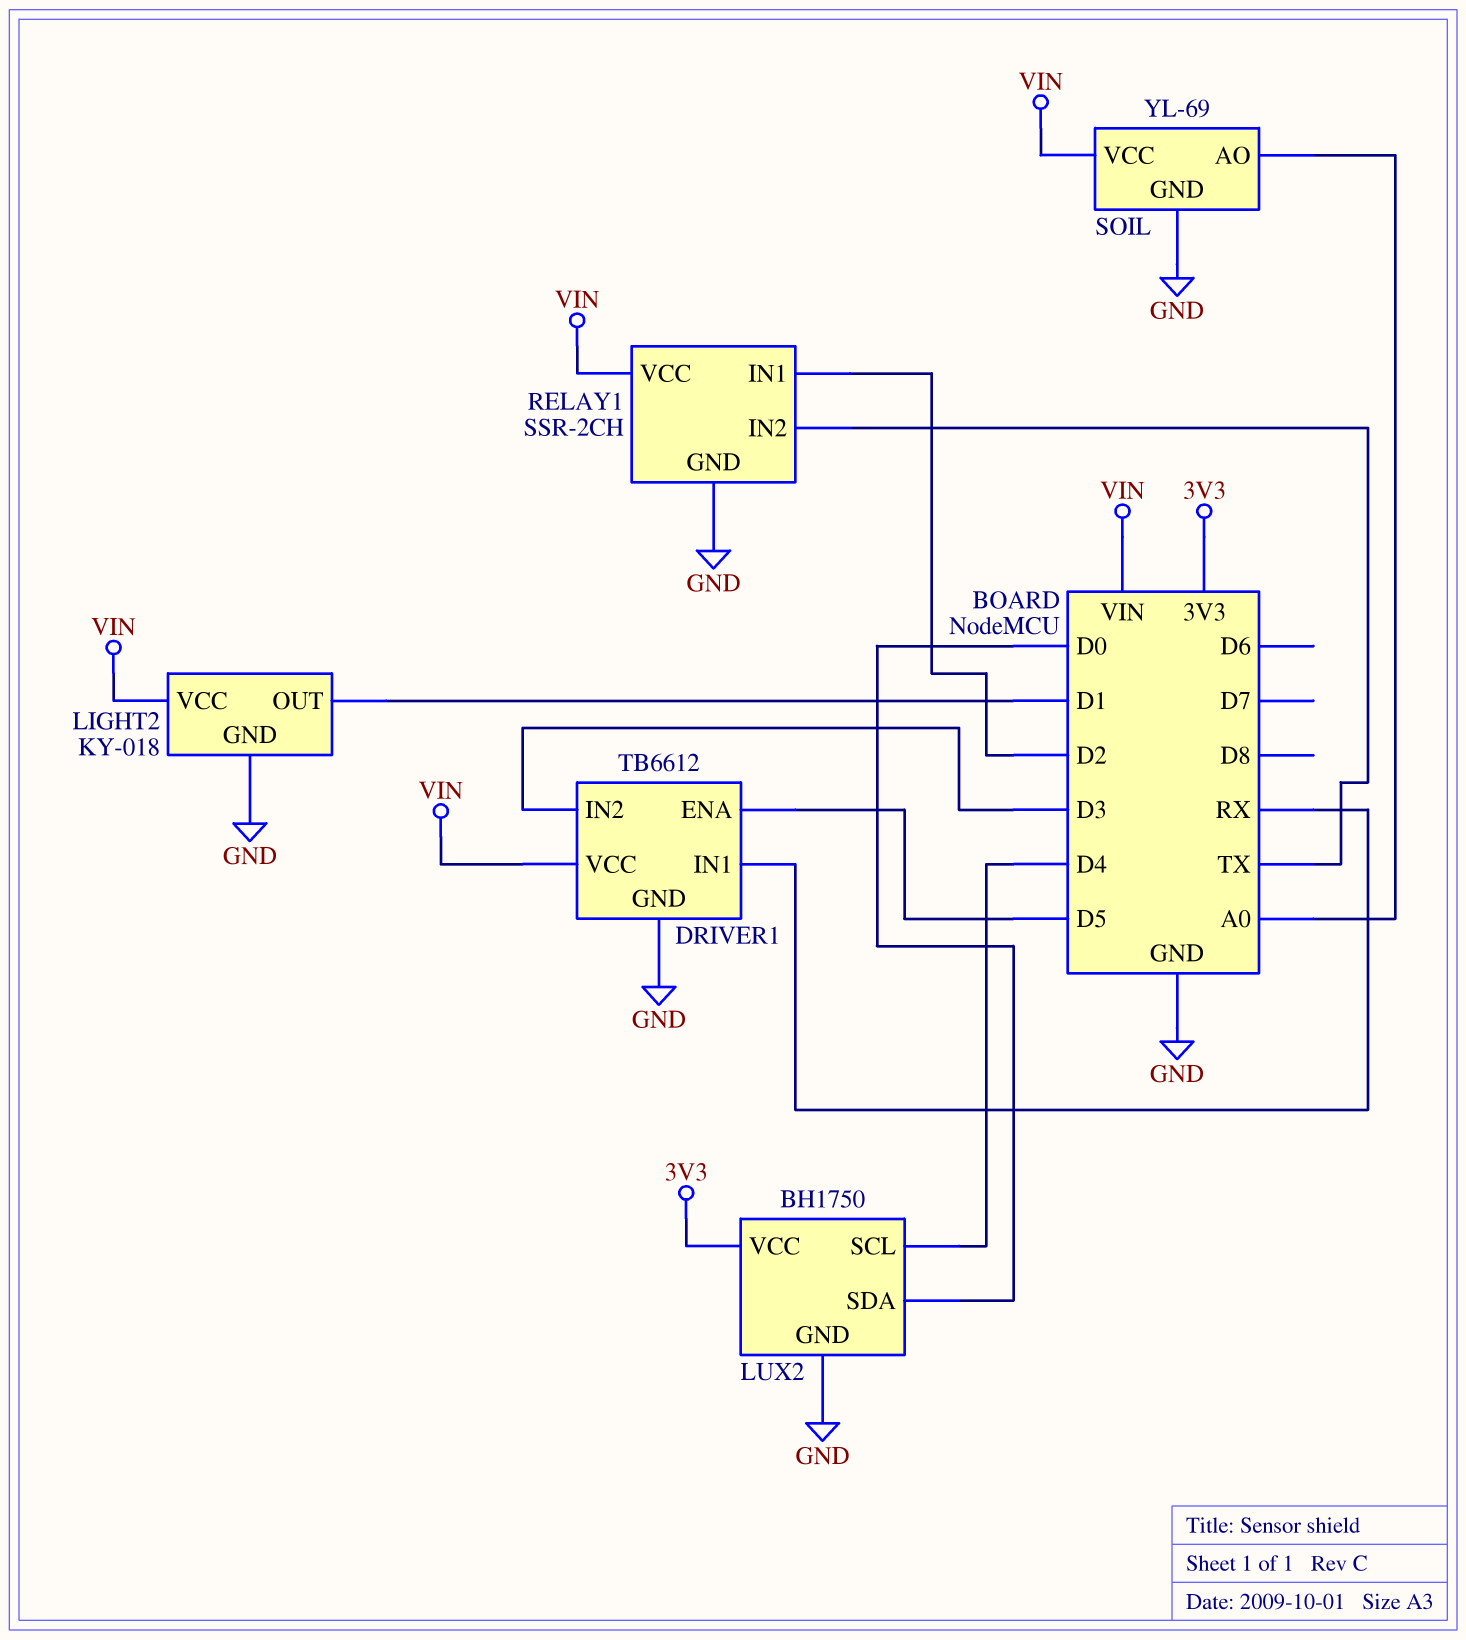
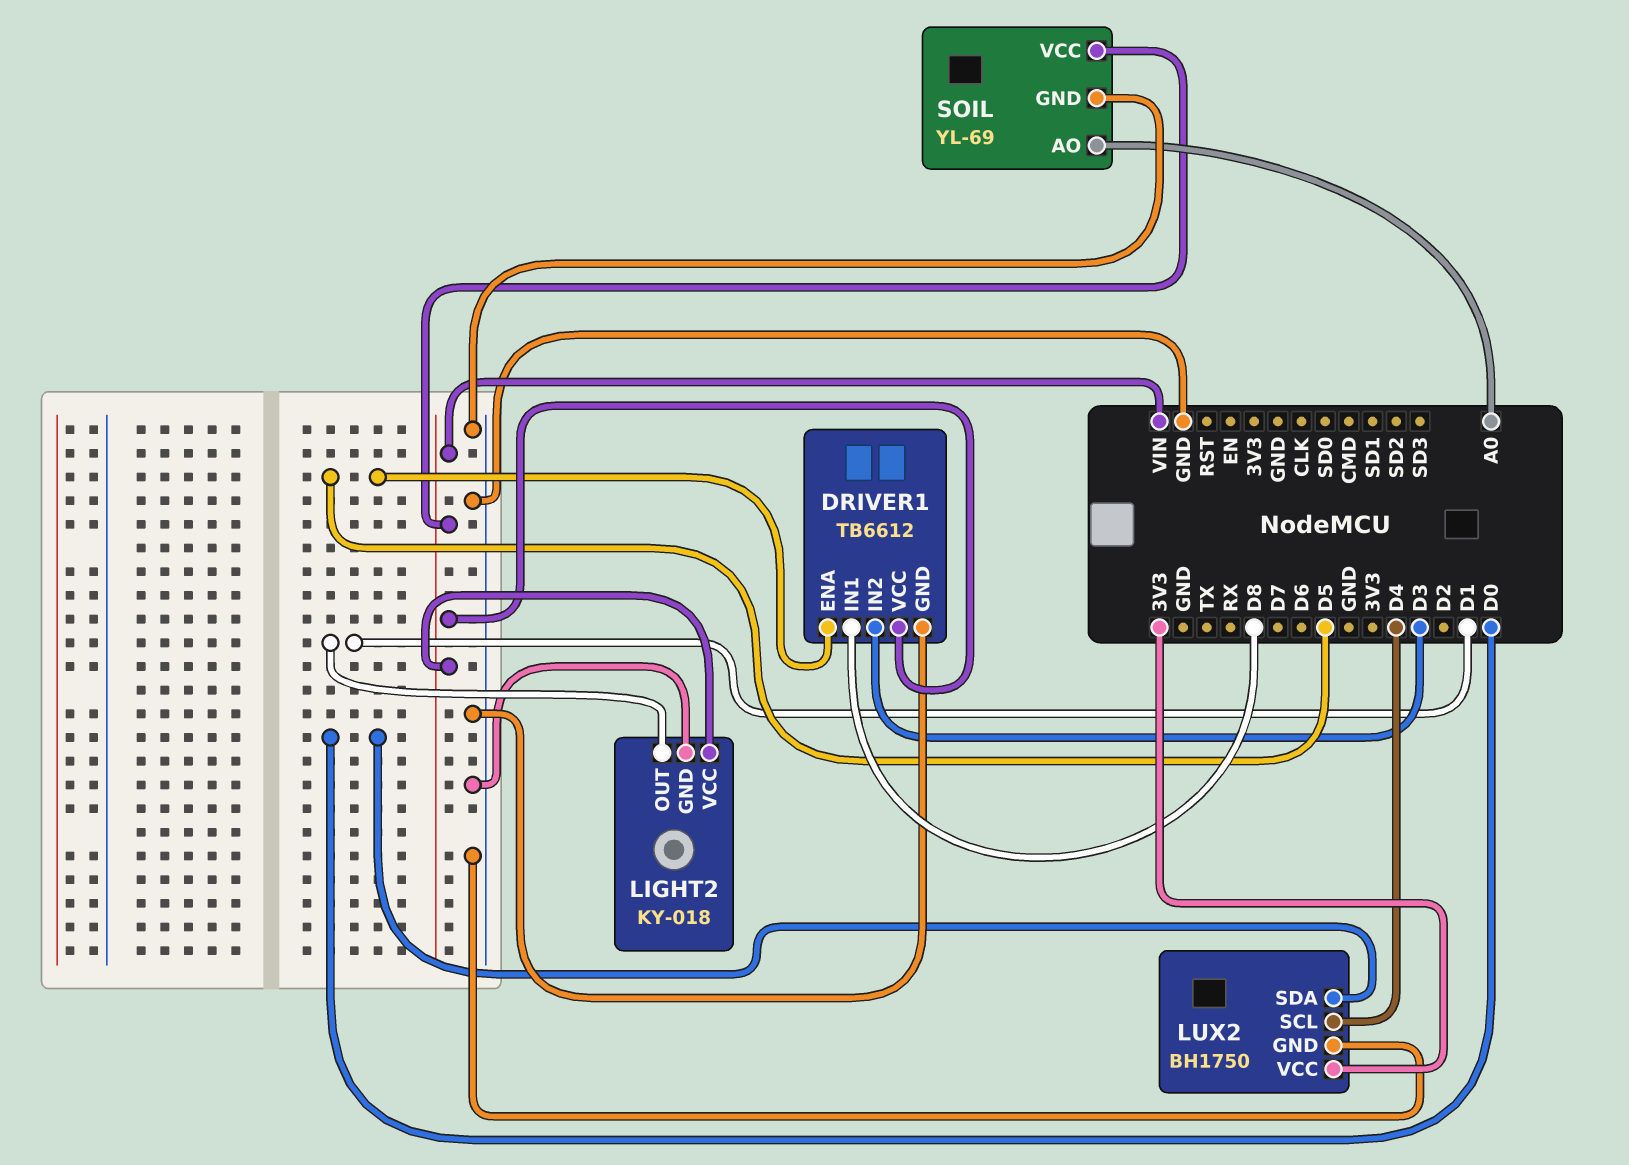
DRIVER1 pin IN1: RX -> D8
RELAY1: SSR-2CH -> none
RELAY1 pin GND: GND -> none
RELAY1 pin IN1: D2 -> none
RELAY1 pin IN2: TX -> none
RELAY1 pin VCC: VIN -> none

